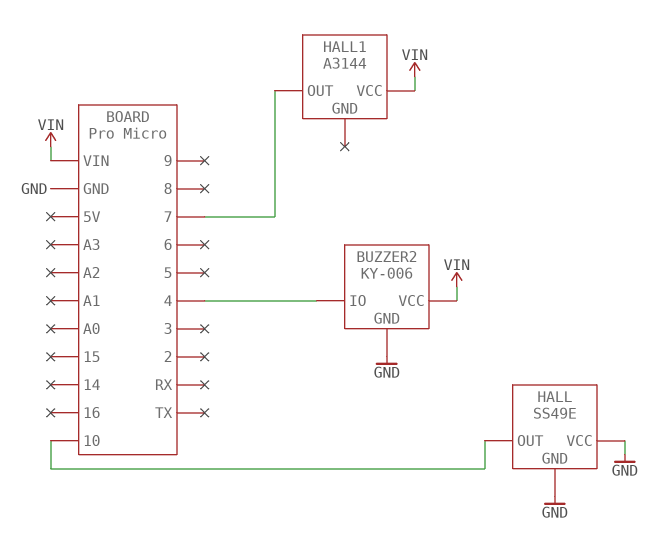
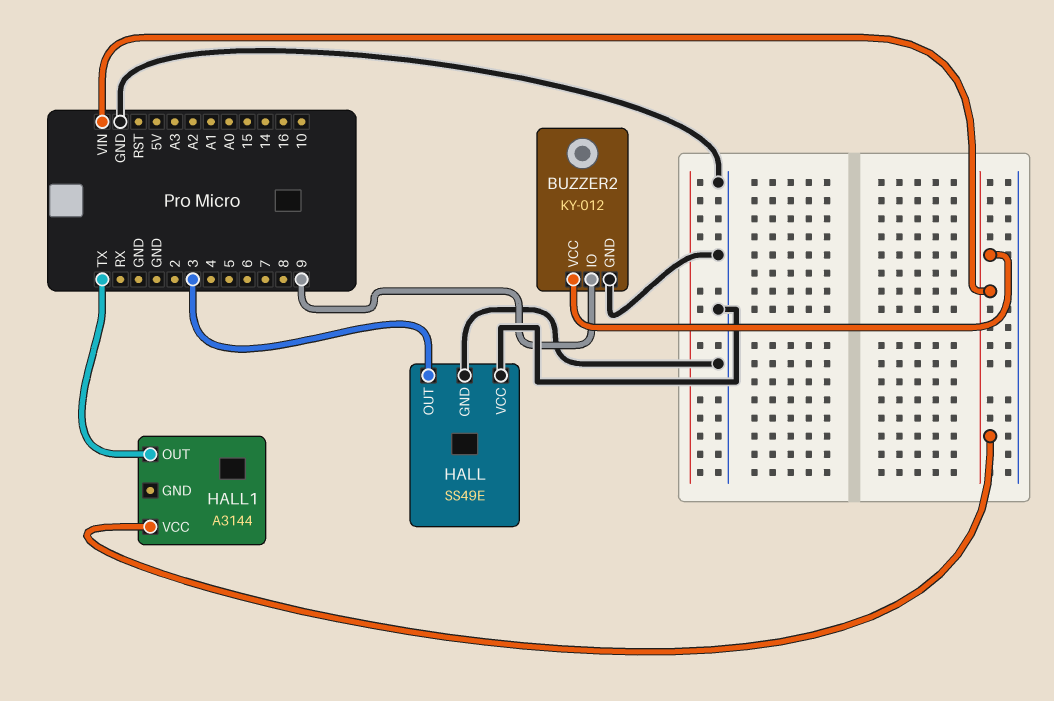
BUZZER2: KY-006 -> KY-012
BUZZER2 pin IO: 4 -> 9
HALL pin OUT: 10 -> 3
HALL1 pin OUT: 7 -> TX

